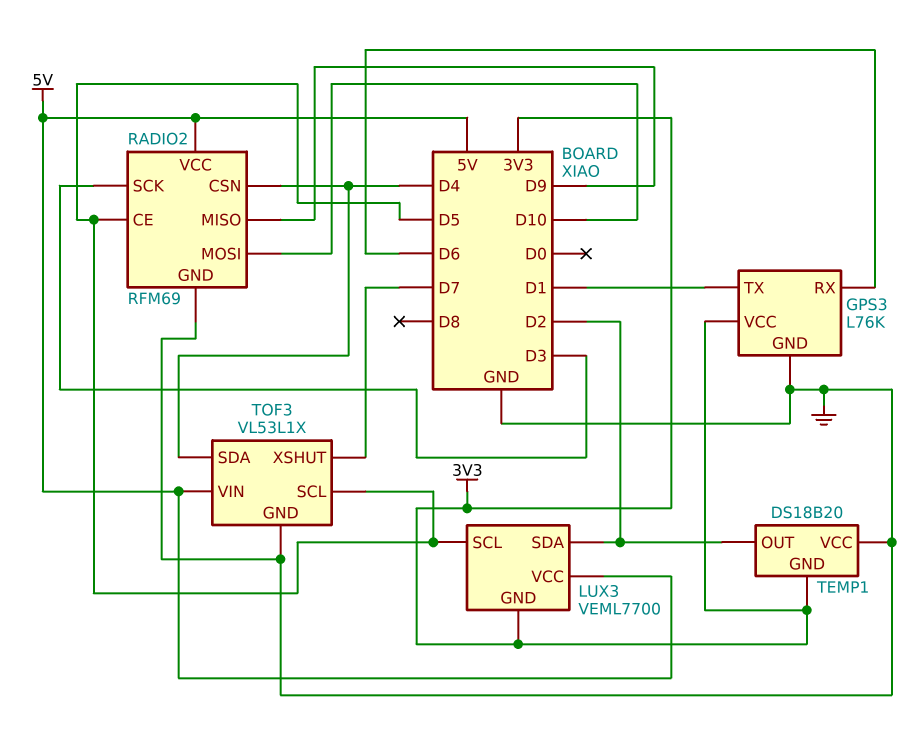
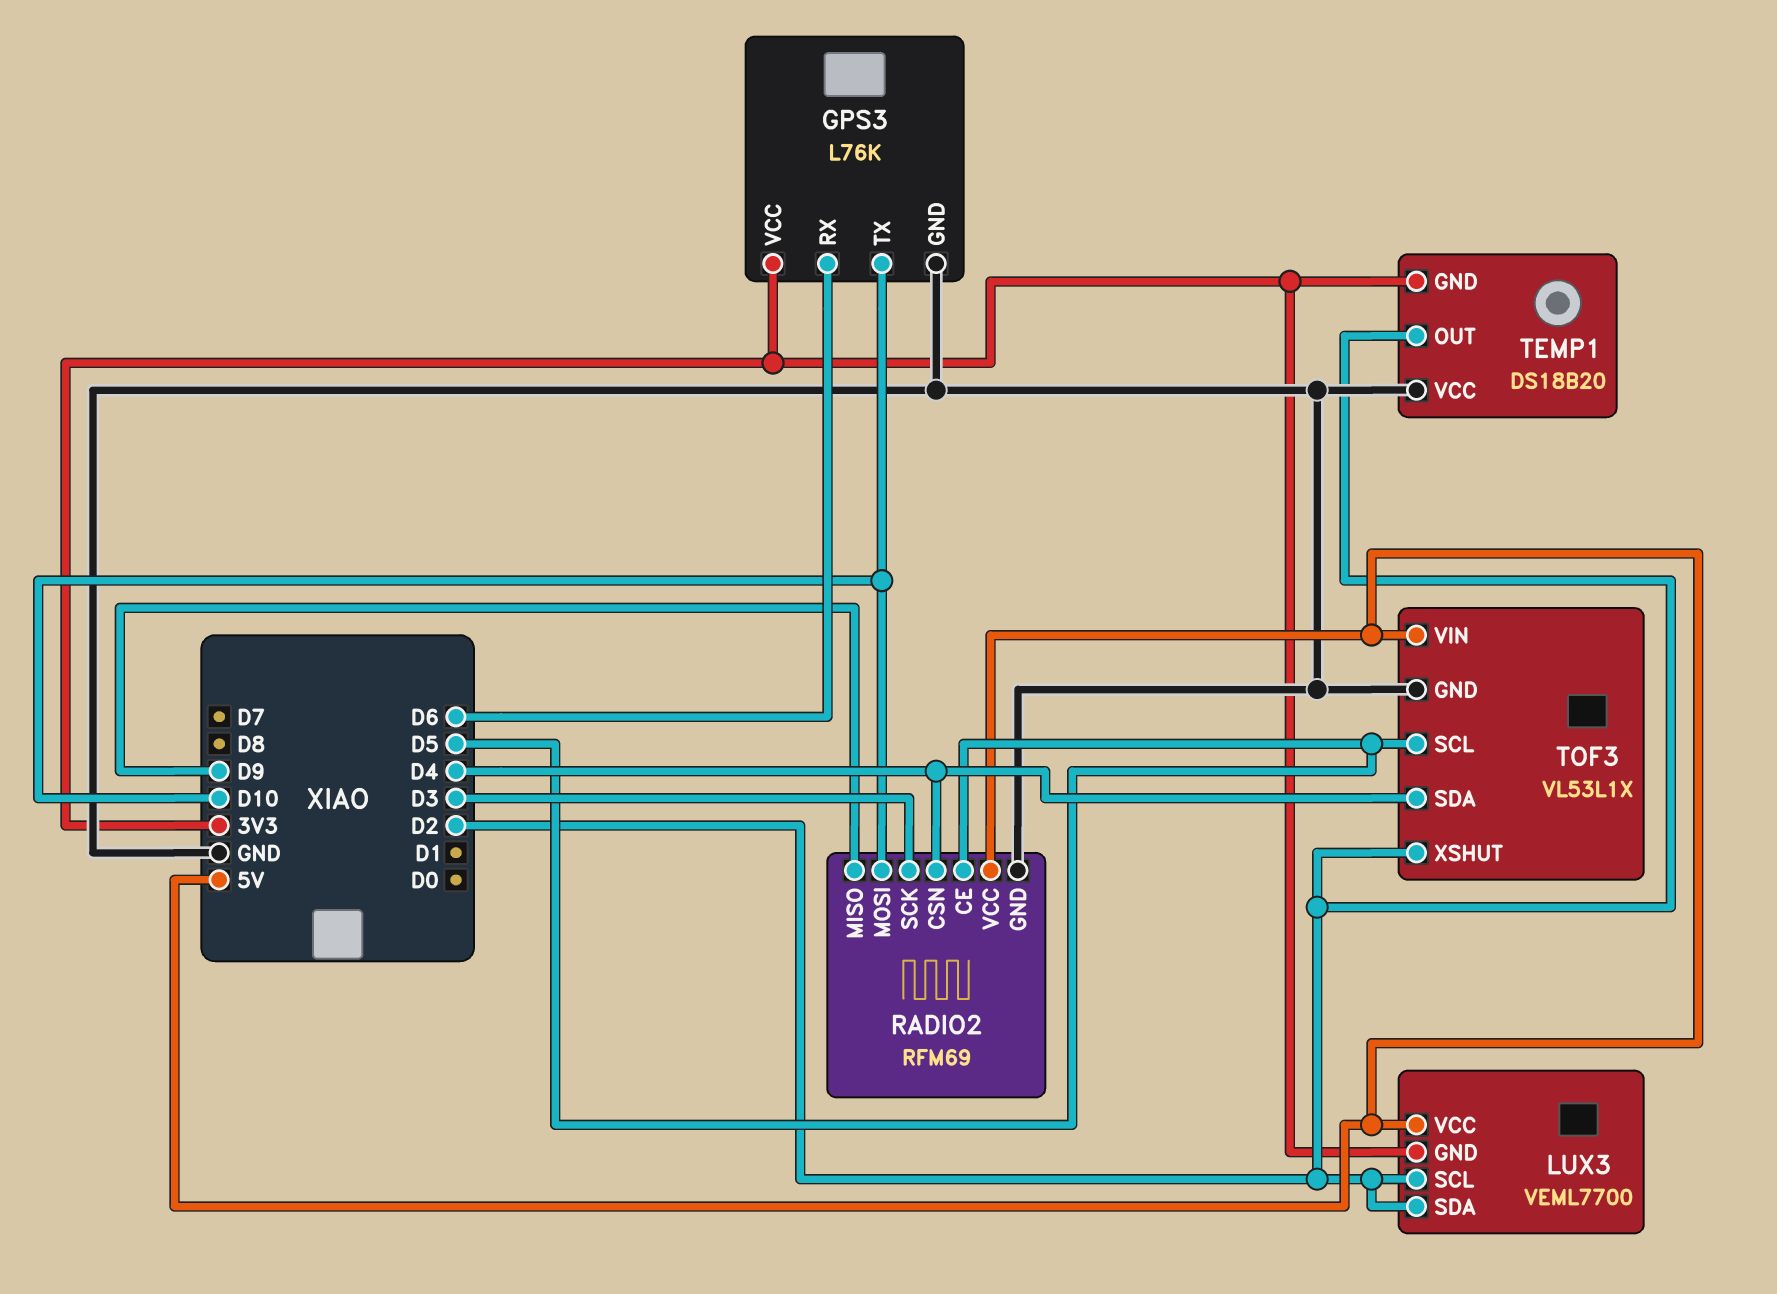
GPS3 pin TX: D1 -> D10
LUX3 pin SCL: D5 -> D2
TOF3 pin XSHUT: D7 -> D2

